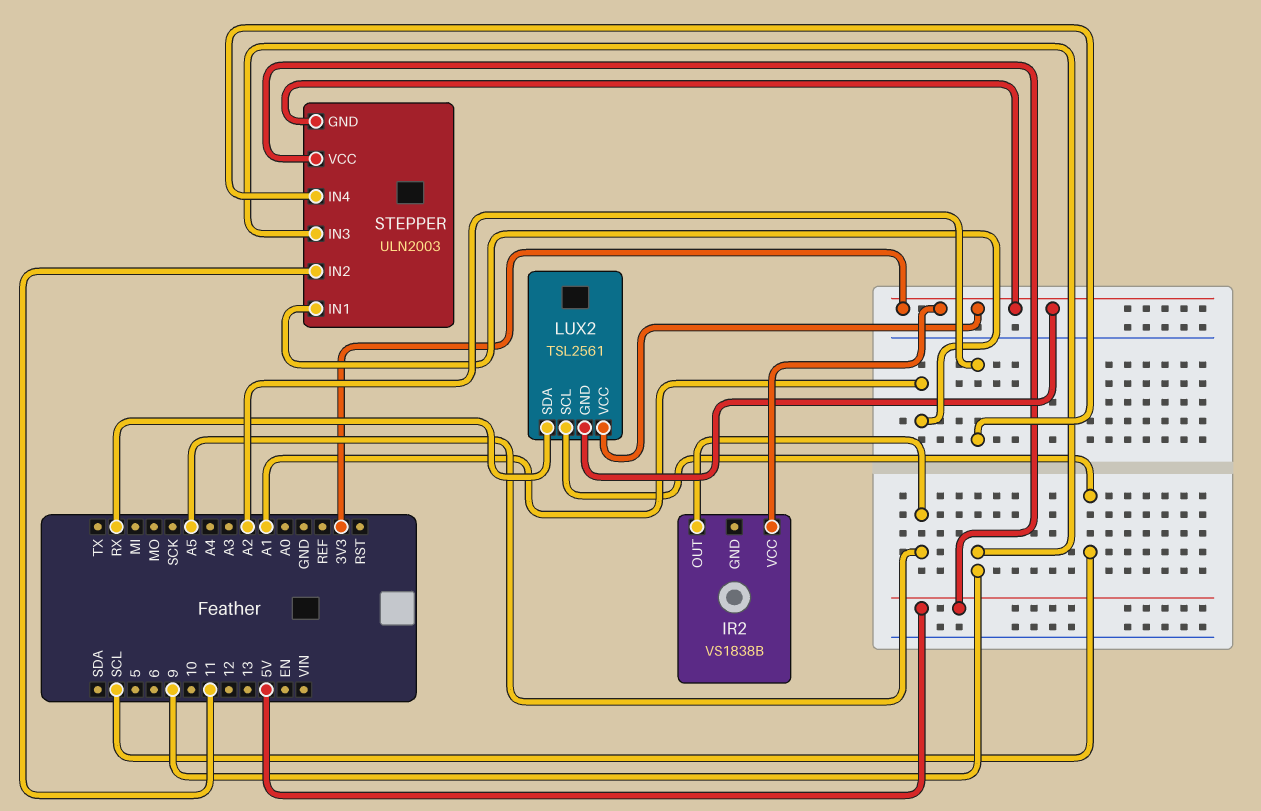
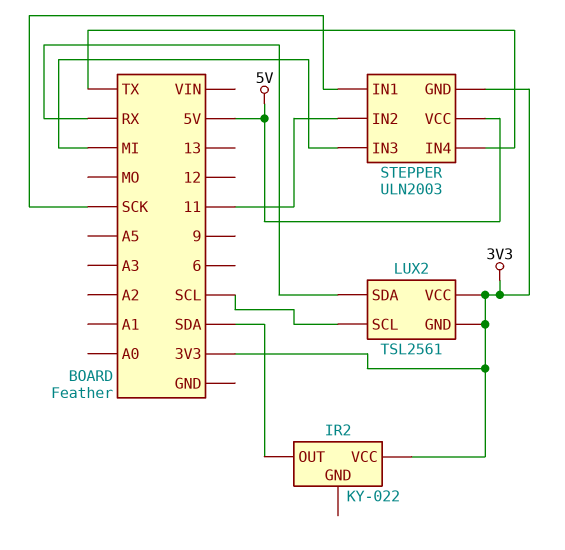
IR2: VS1838B -> KY-022
IR2 pin OUT: A5 -> SDA
STEPPER pin IN1: A1 -> SCK
STEPPER pin IN3: 9 -> MI
STEPPER pin IN4: A2 -> TX

